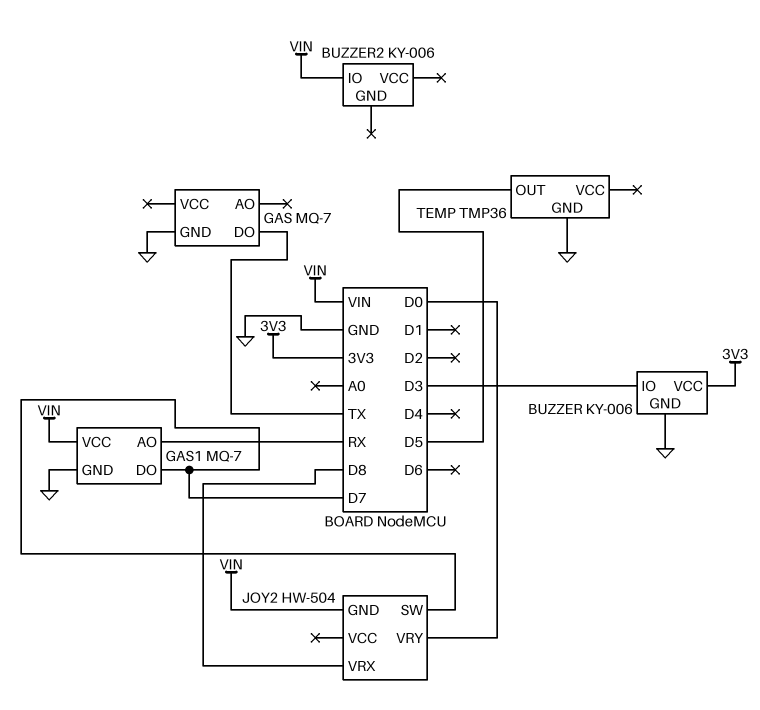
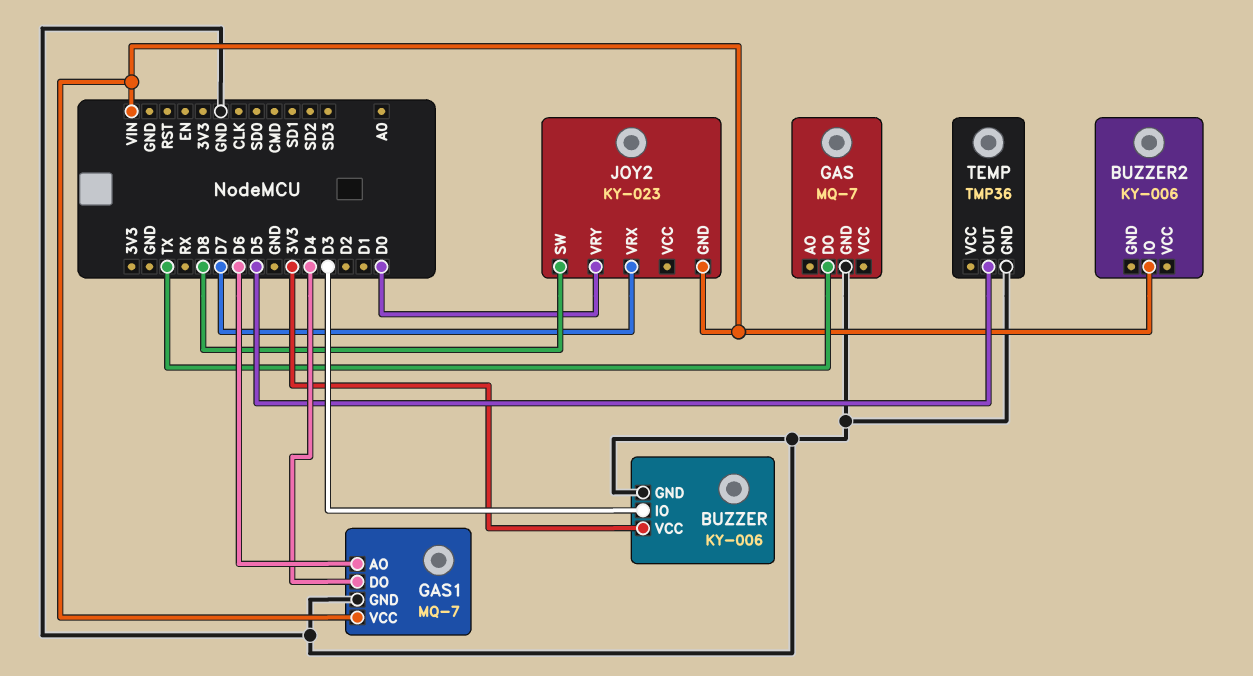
GAS1 pin AO: RX -> D6
GAS1 pin DO: D7 -> D4
JOY2: HW-504 -> KY-023
JOY2 pin SW: D7 -> D8
JOY2 pin VRX: D8 -> D7

